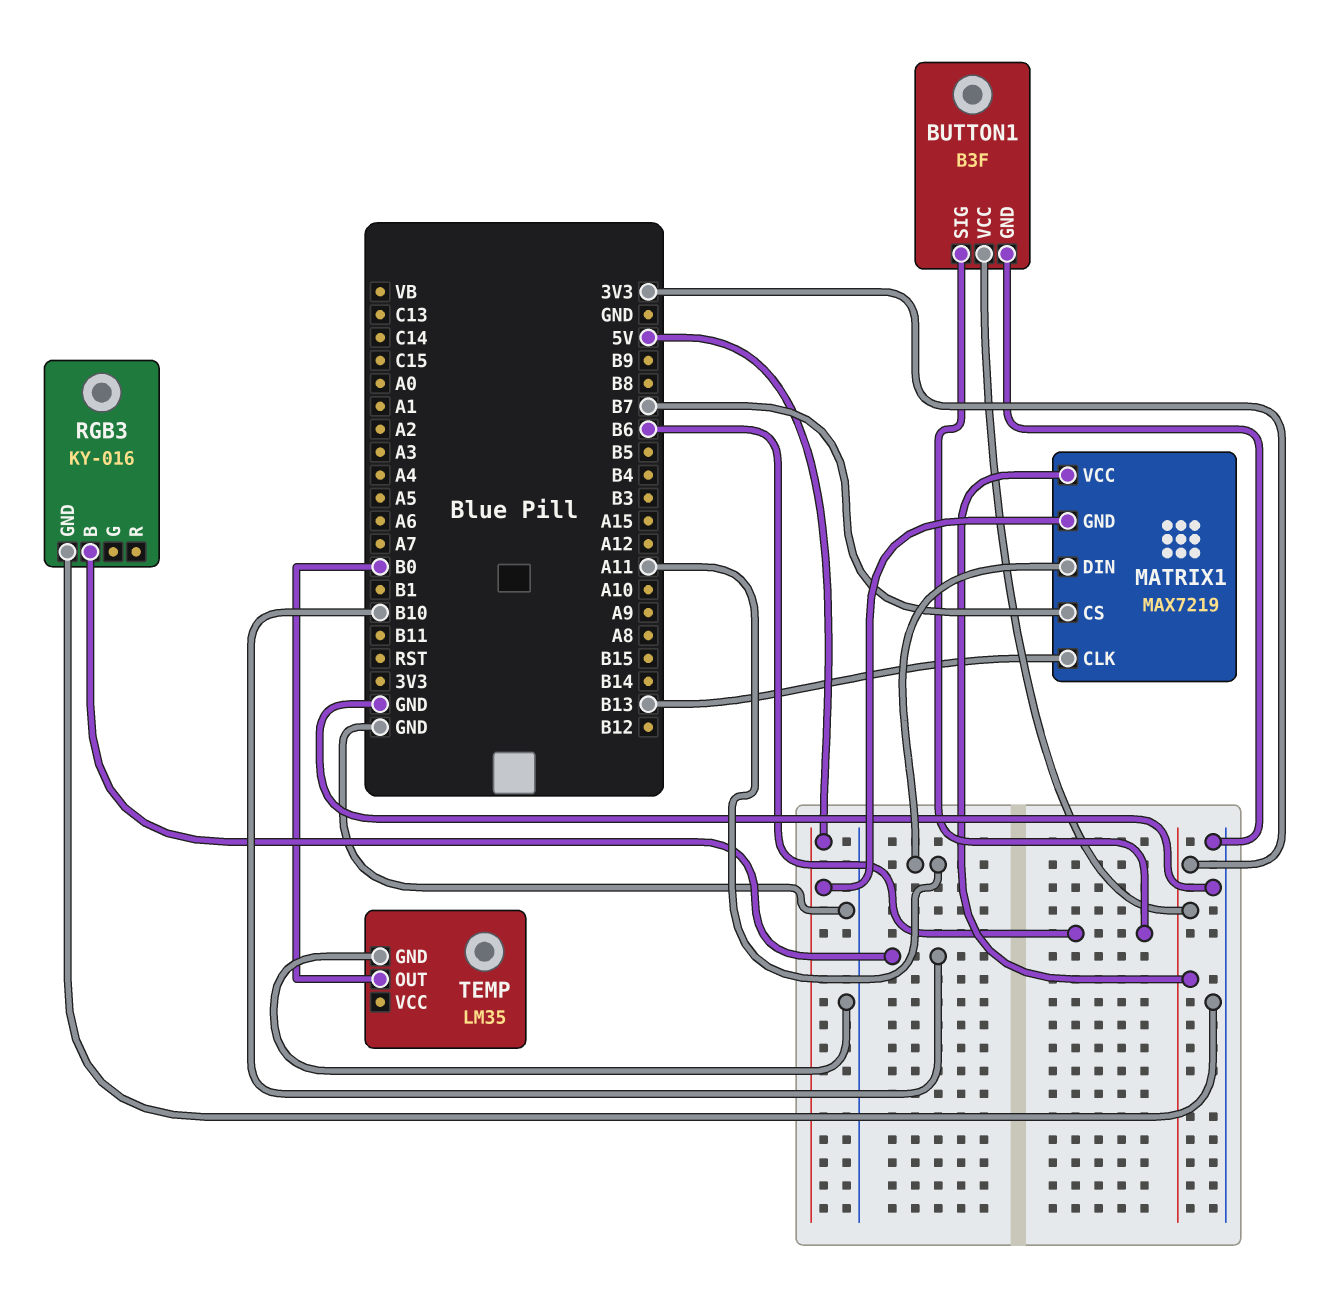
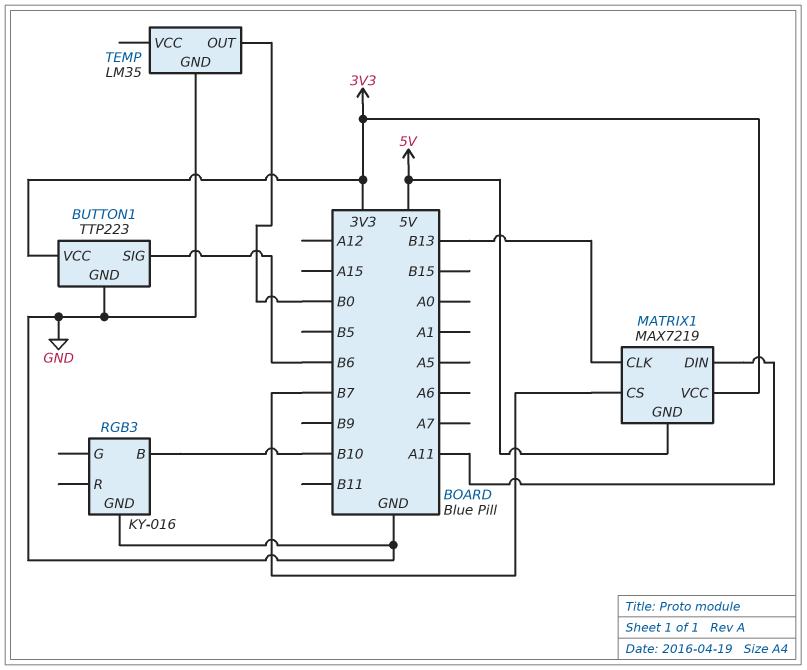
BUTTON1: B3F -> TTP223

